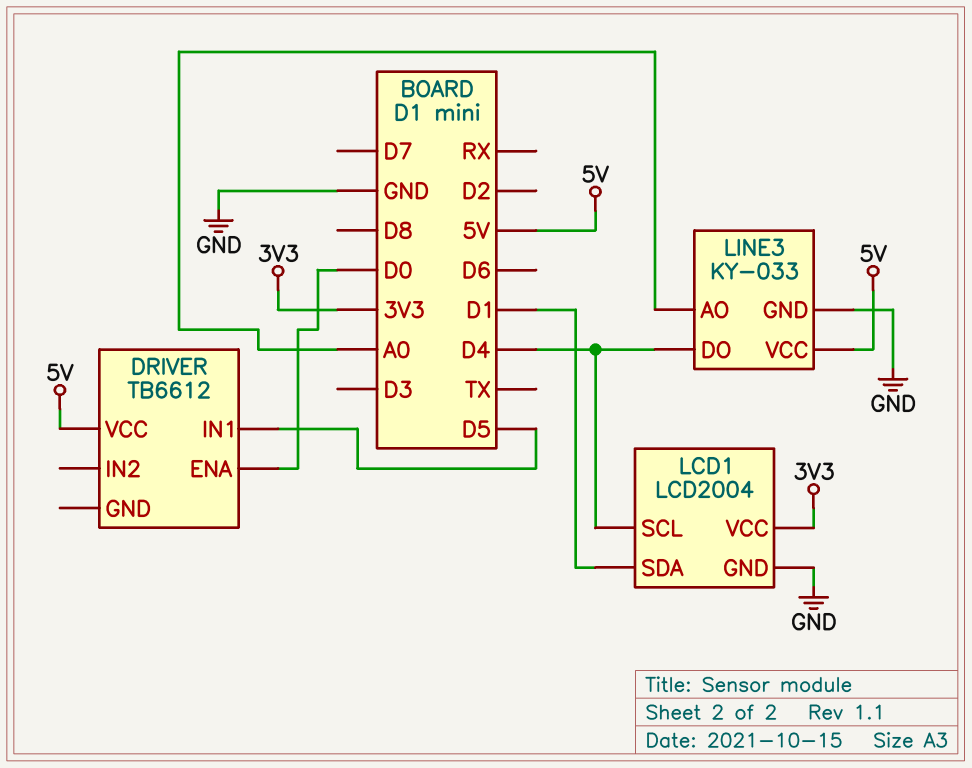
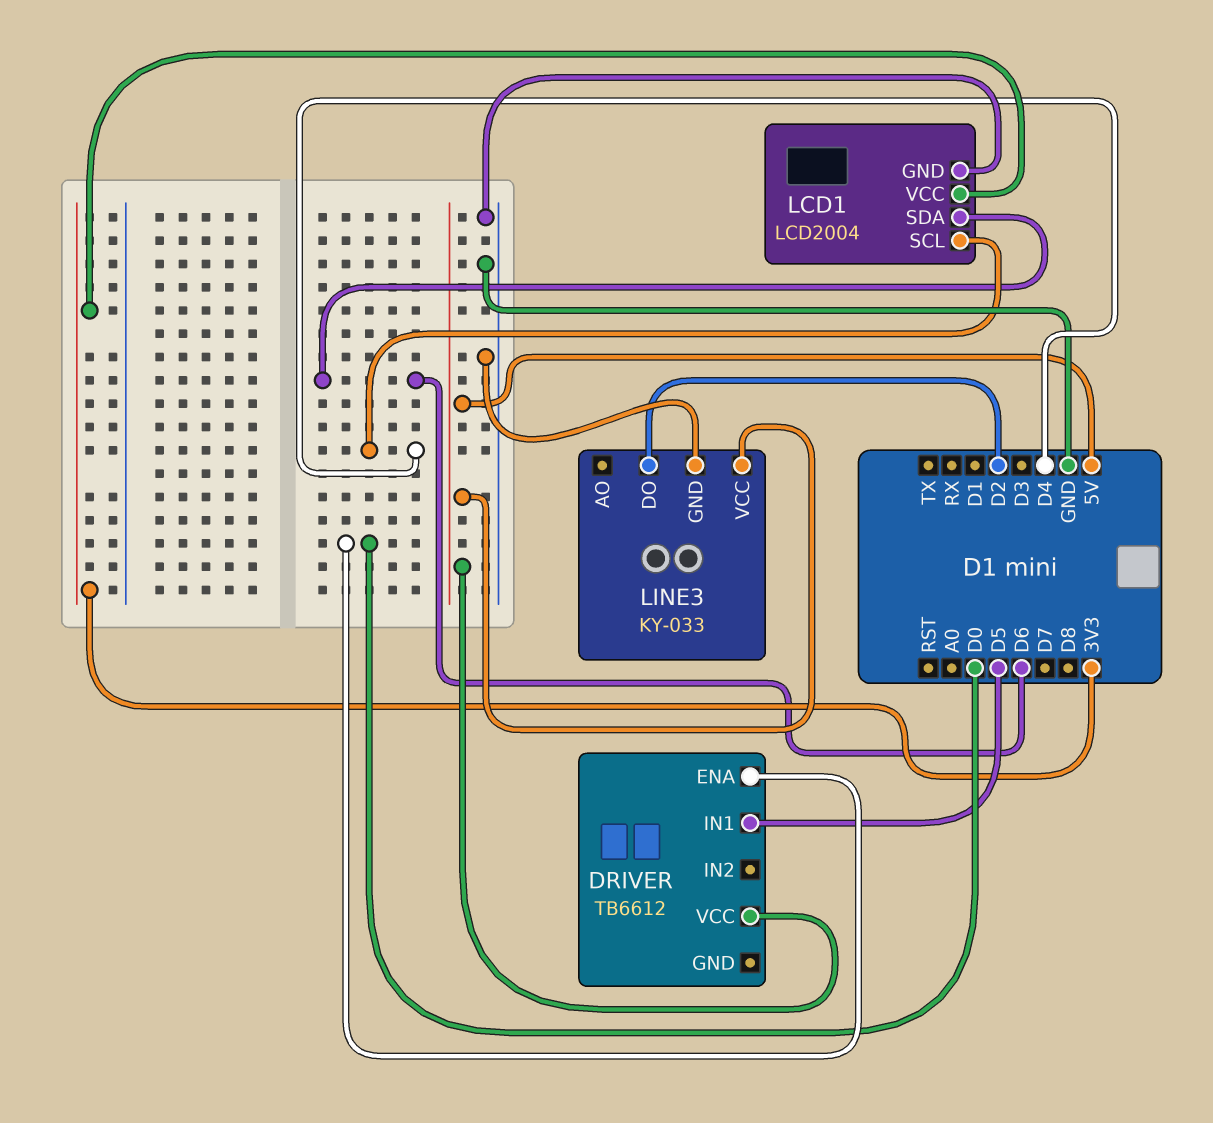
LCD1 pin SDA: D1 -> D6
LINE3 pin AO: A0 -> none
LINE3 pin DO: D4 -> D2

